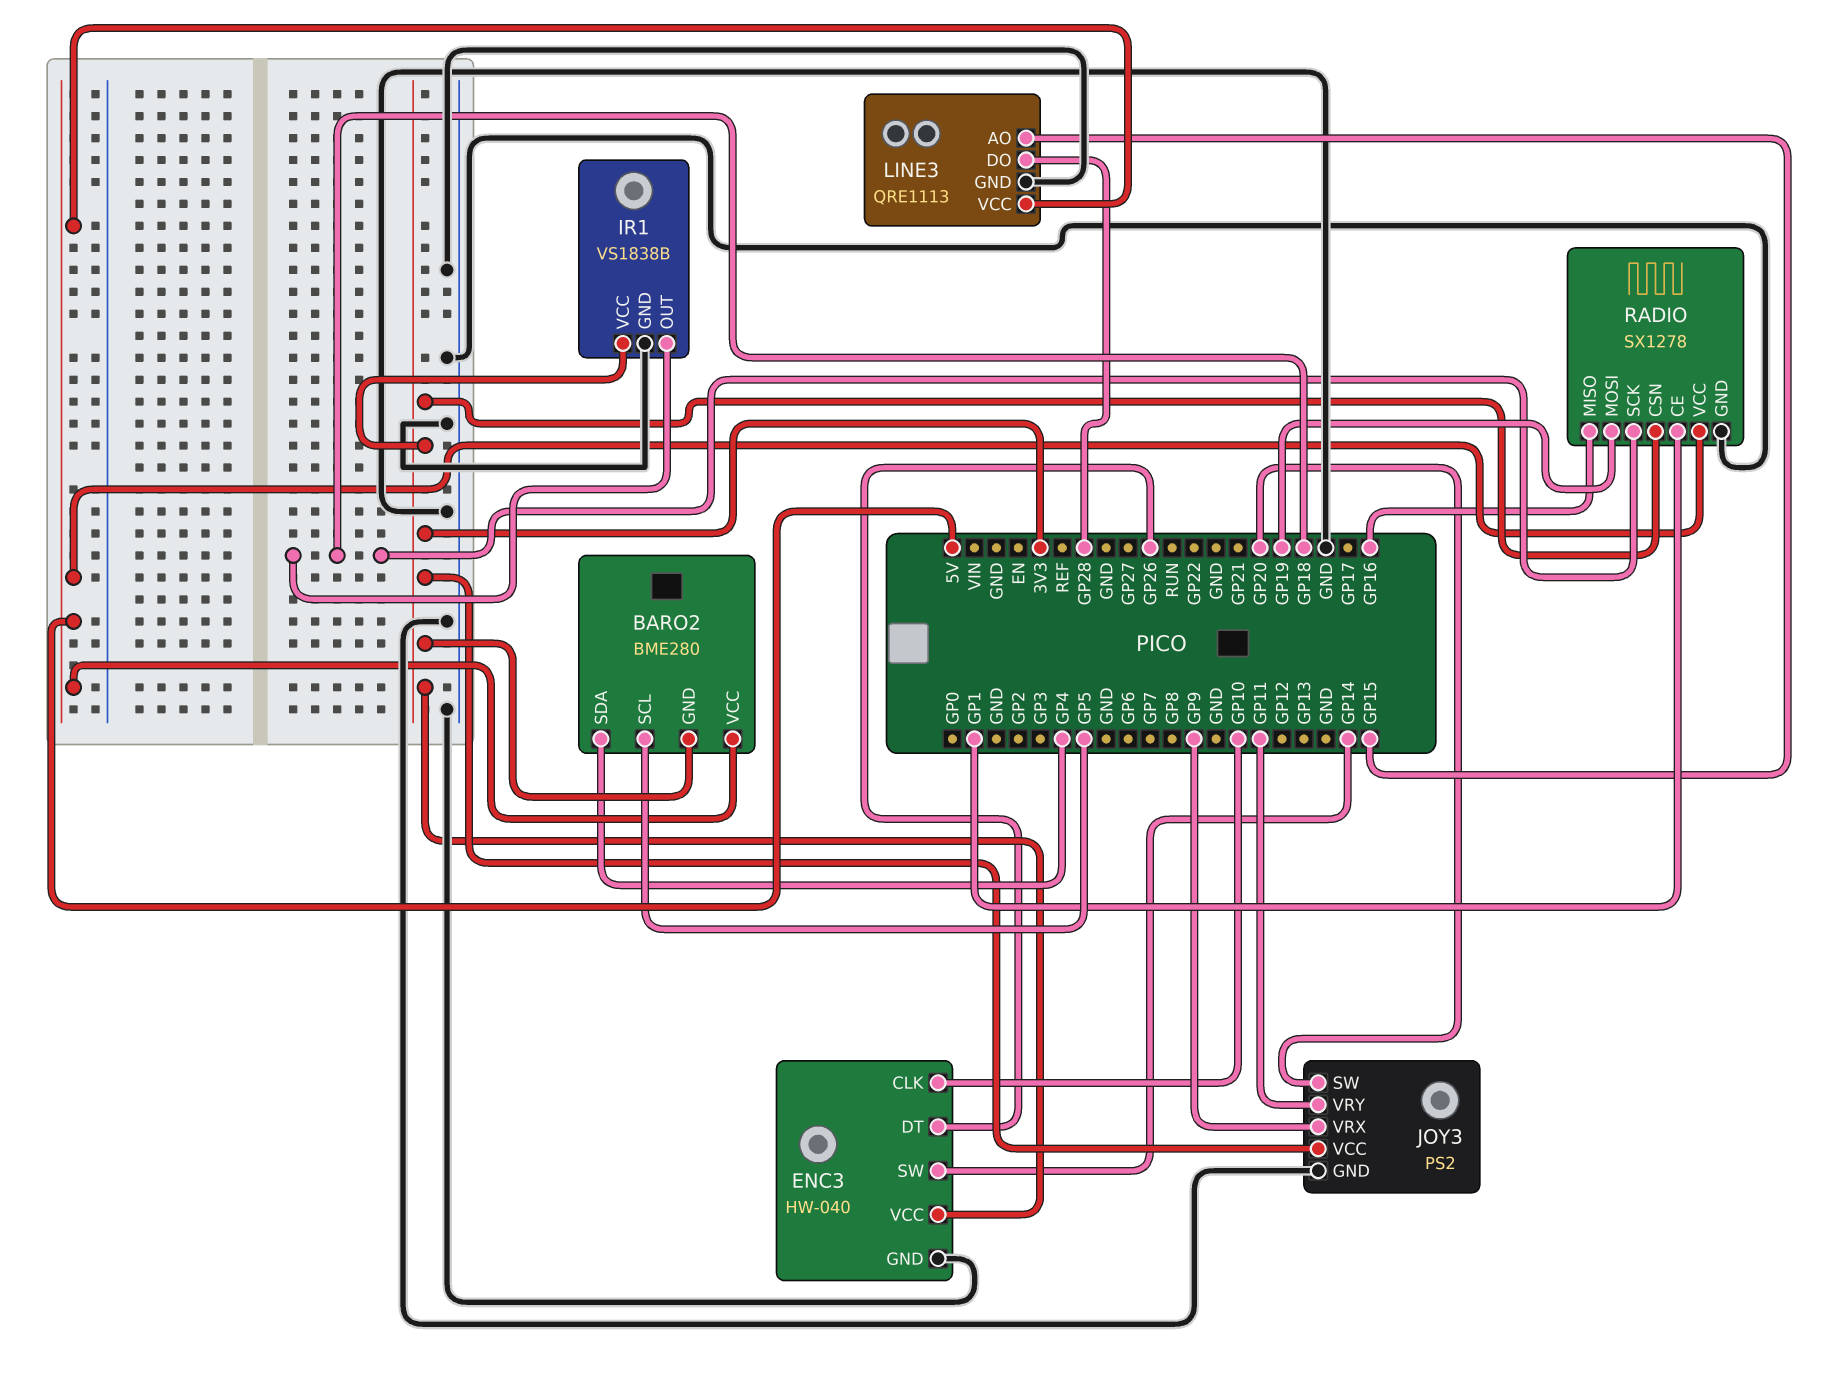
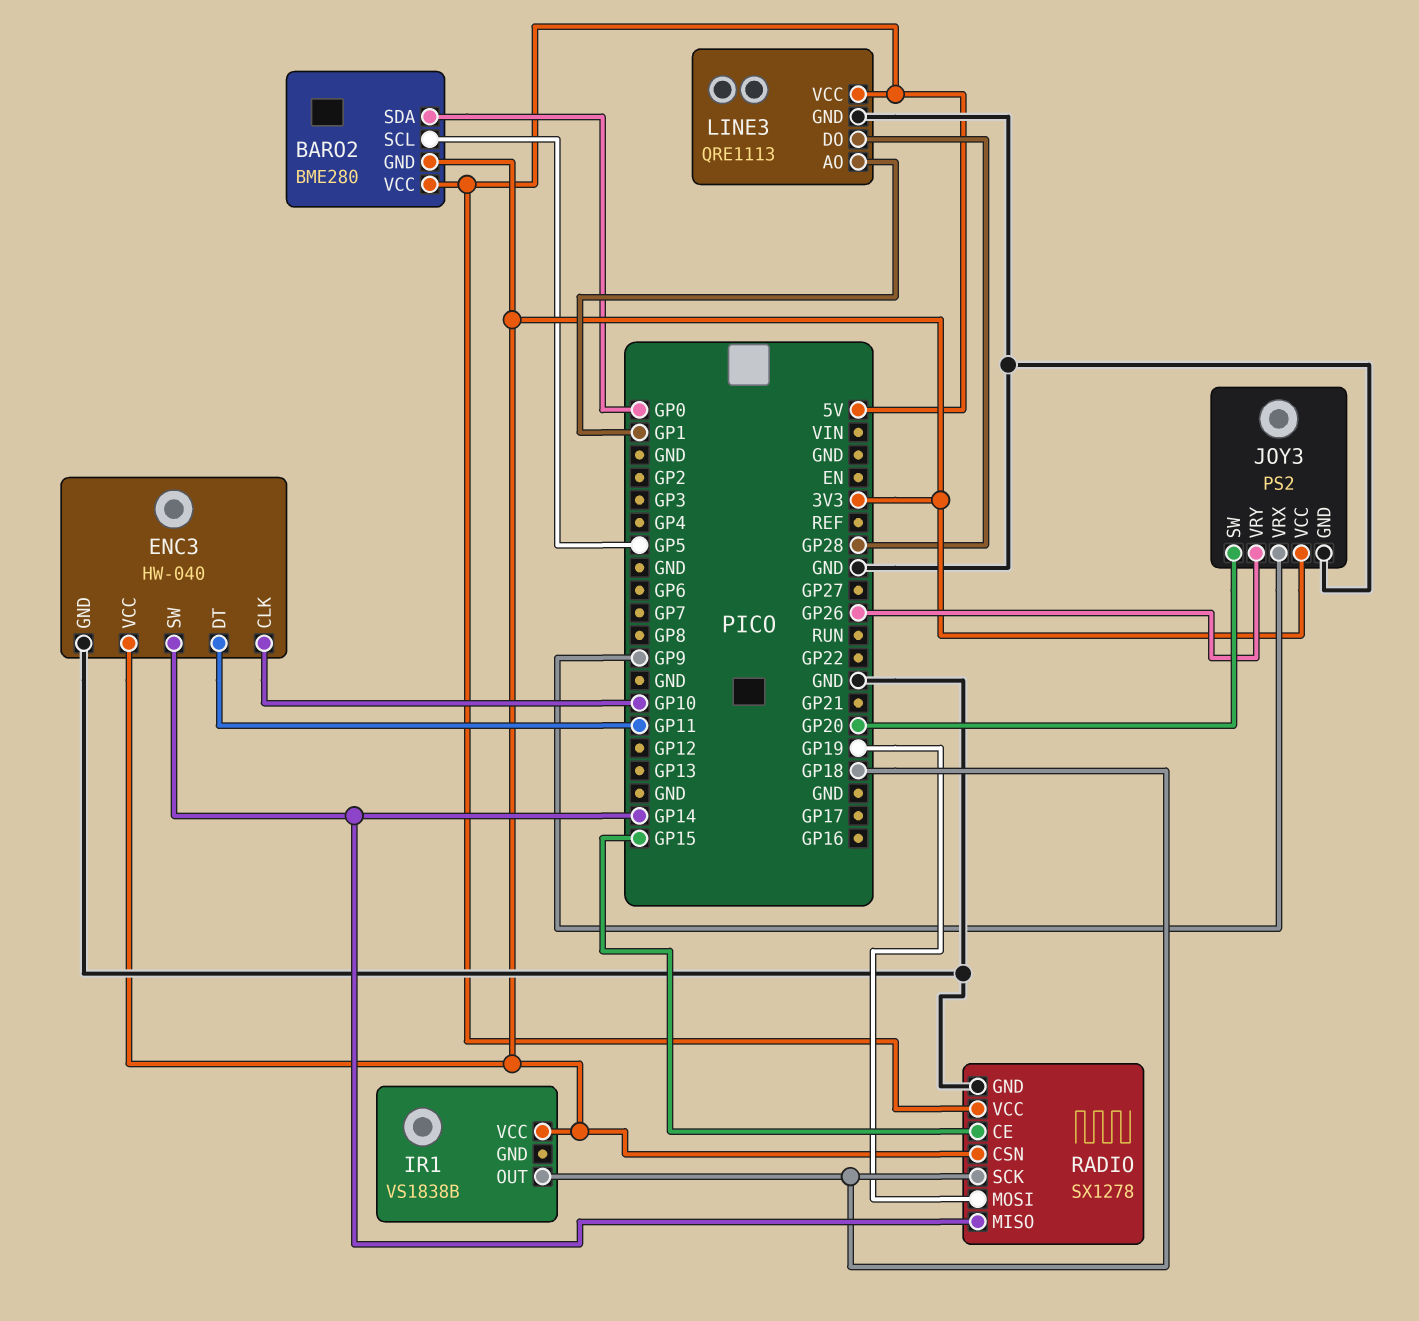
BARO2 pin SDA: GP4 -> GP0
ENC3 pin DT: GP26 -> GP11
IR1 pin GND: GND -> none
JOY3 pin VRY: GP11 -> GP26
LINE3 pin AO: GP15 -> GP1
RADIO pin CE: GP1 -> GP15
RADIO pin MISO: GP16 -> GP14

